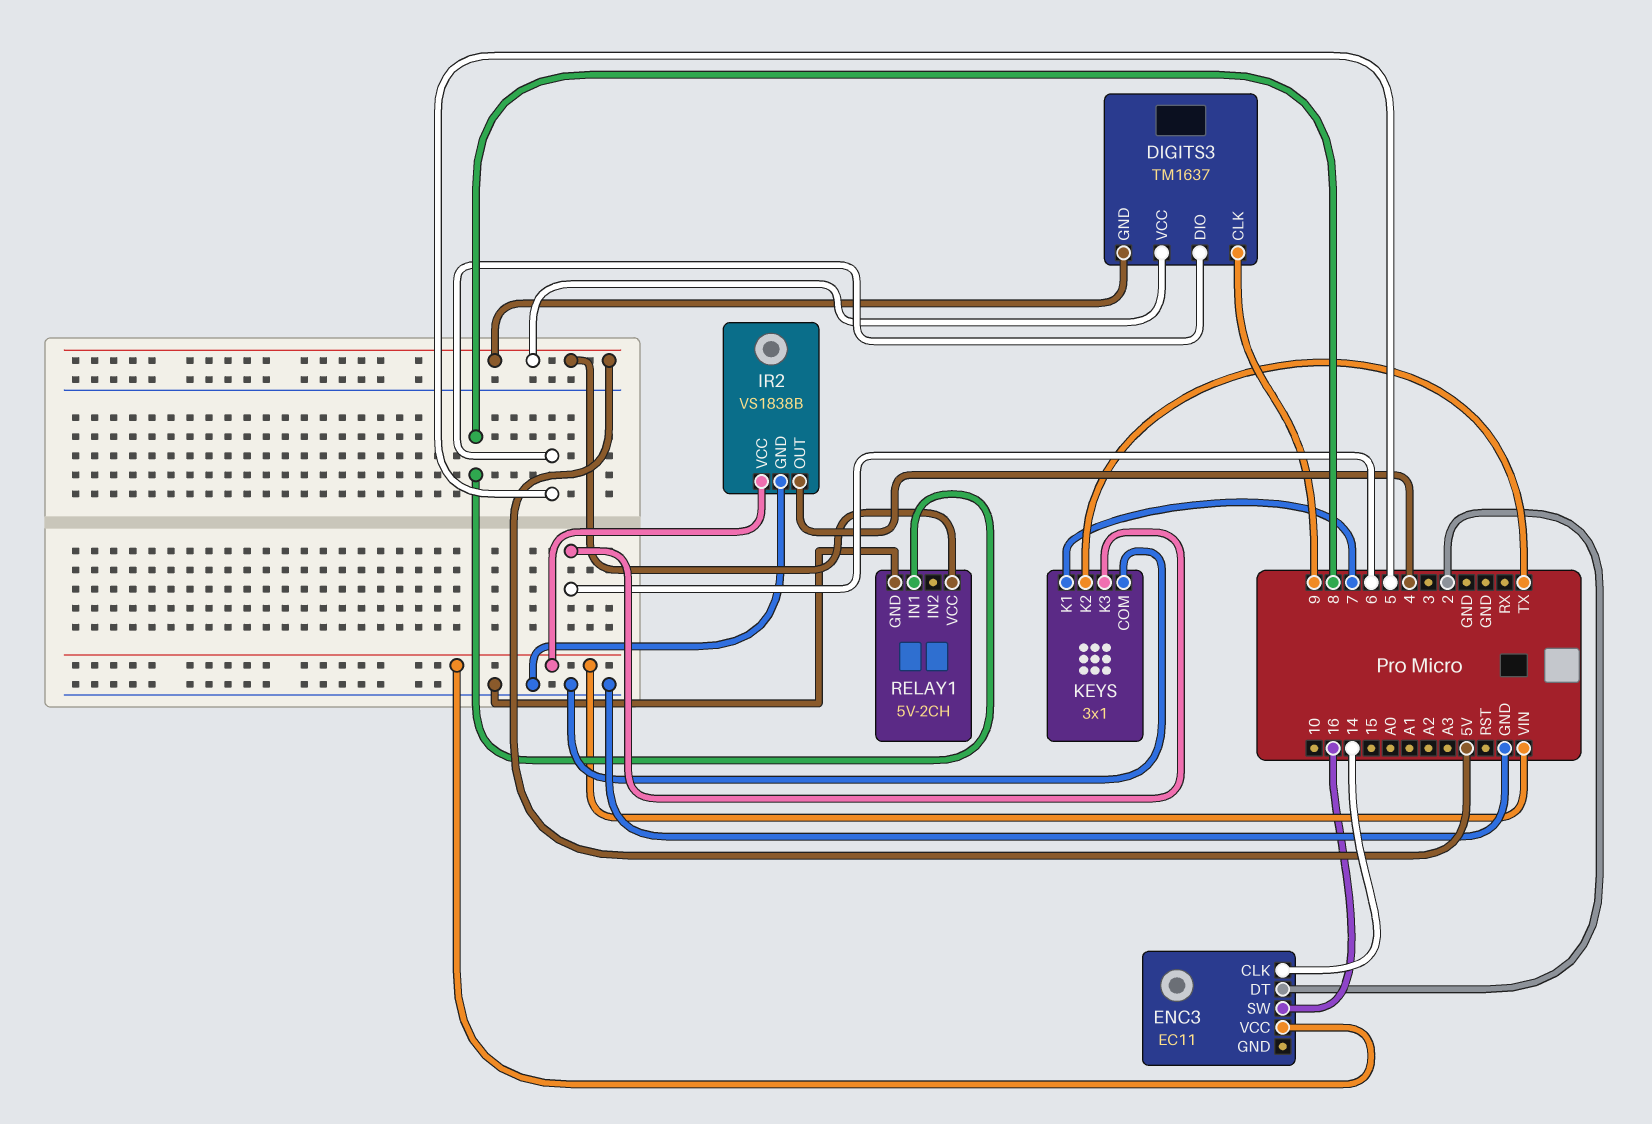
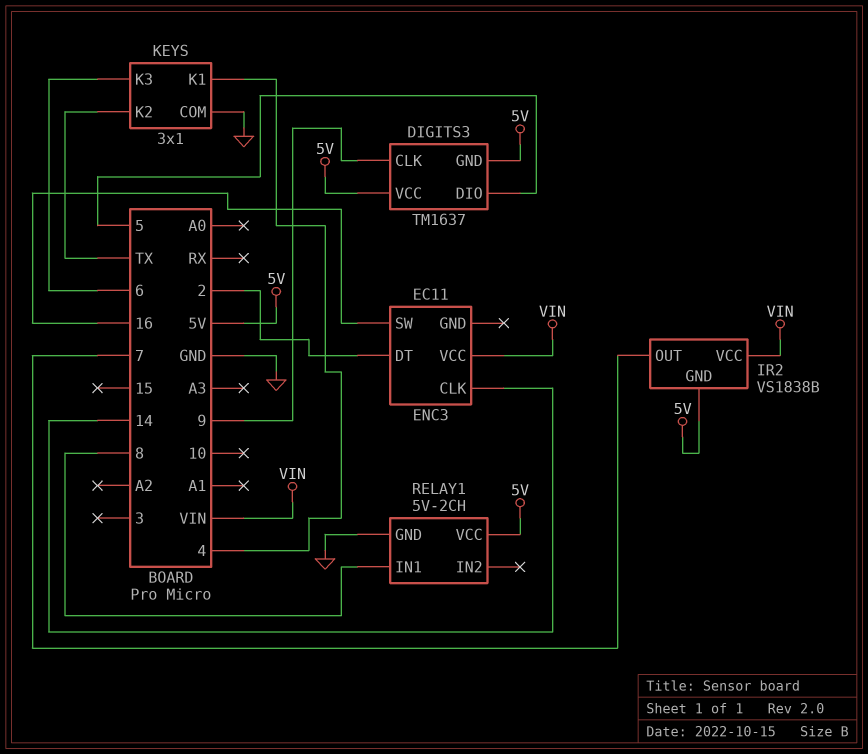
IR2 pin GND: GND -> 5V
IR2 pin OUT: 4 -> 7
KEYS pin K1: 7 -> 4

